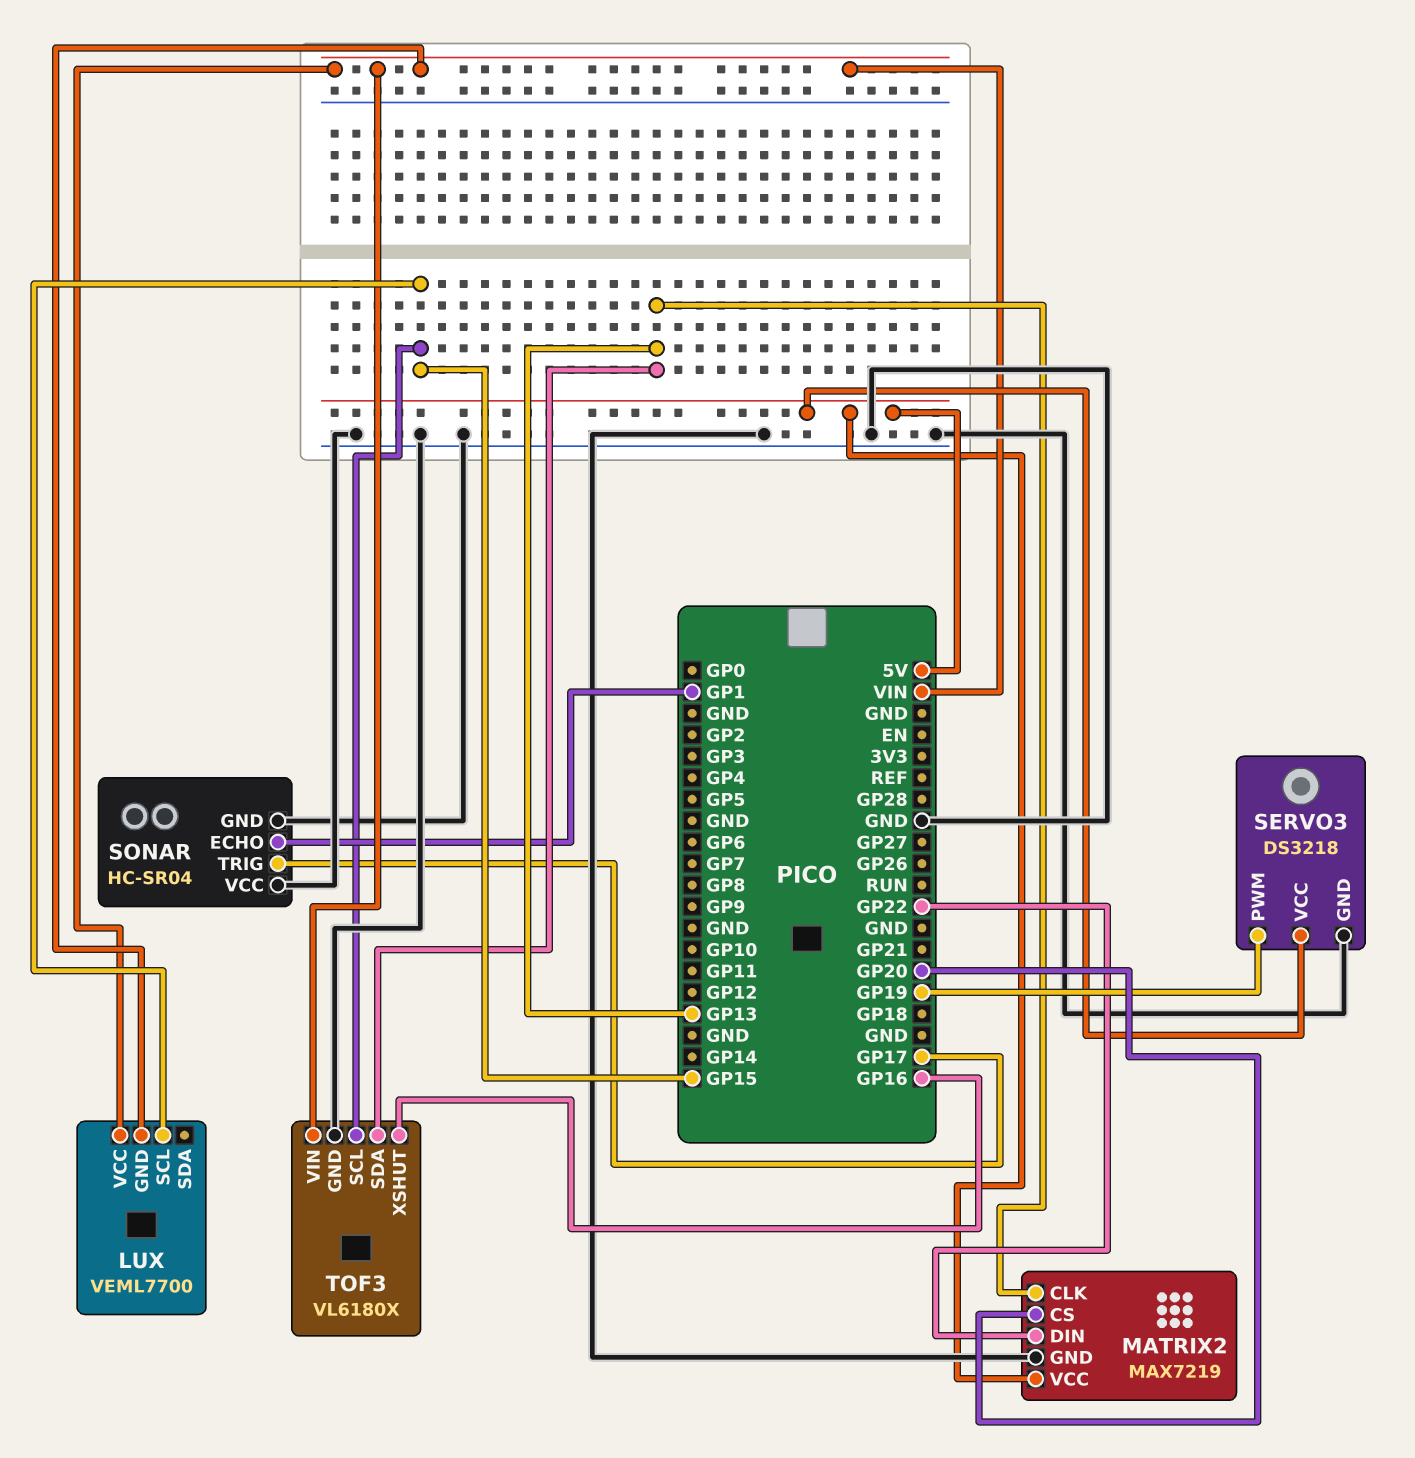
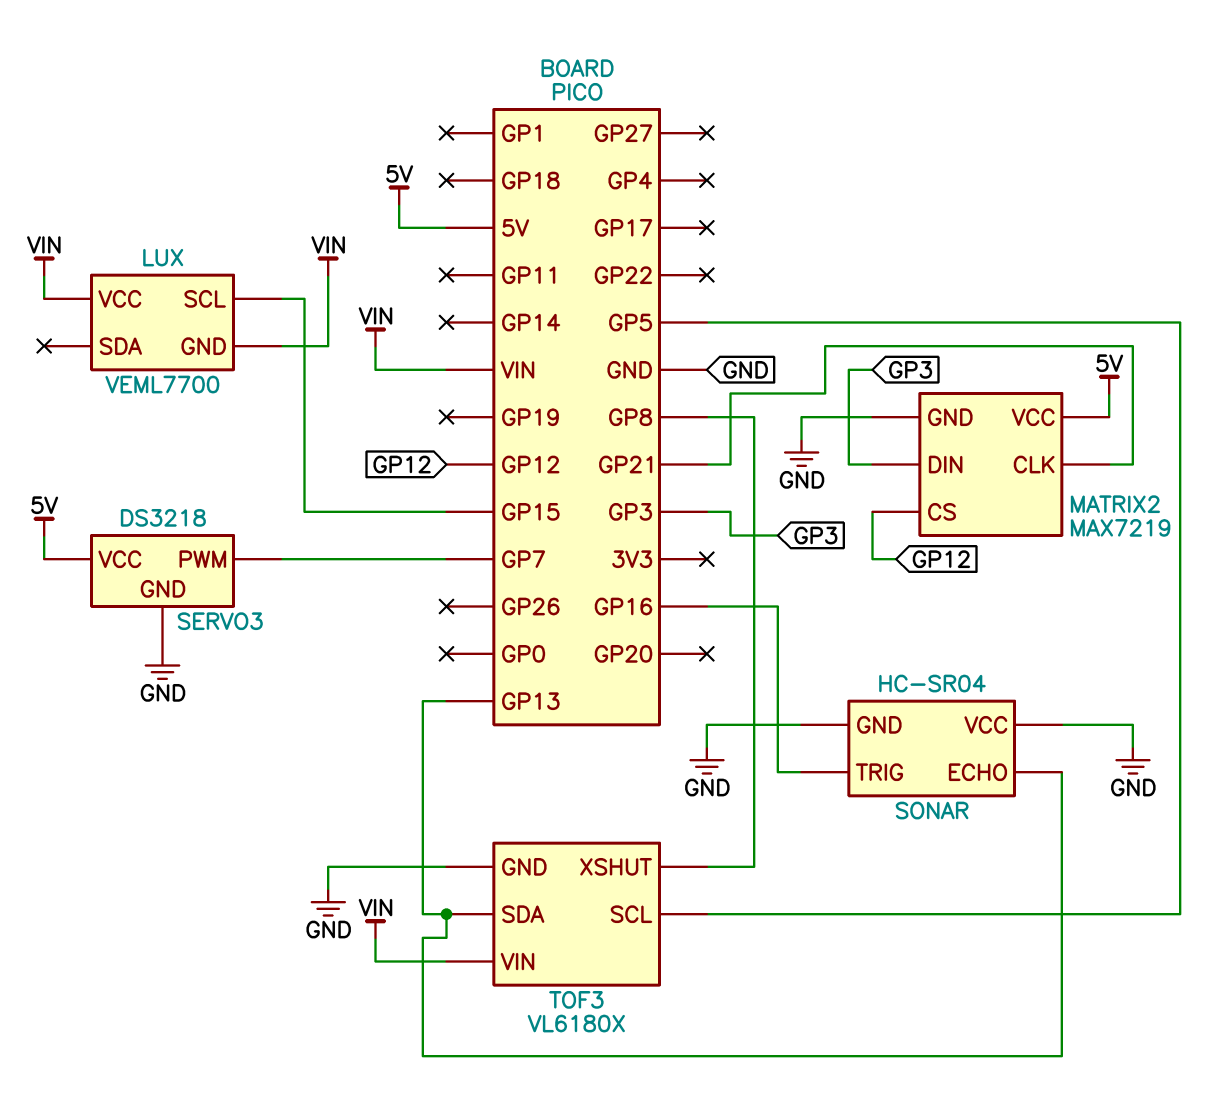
MATRIX2 pin CLK: GP13 -> GP21
MATRIX2 pin CS: GP20 -> GP12
MATRIX2 pin DIN: GP22 -> GP3
SERVO3 pin PWM: GP19 -> GP7
SONAR pin ECHO: GP1 -> GP13
SONAR pin TRIG: GP17 -> GP16
TOF3 pin SCL: GP15 -> GP5
TOF3 pin XSHUT: GP16 -> GP8

